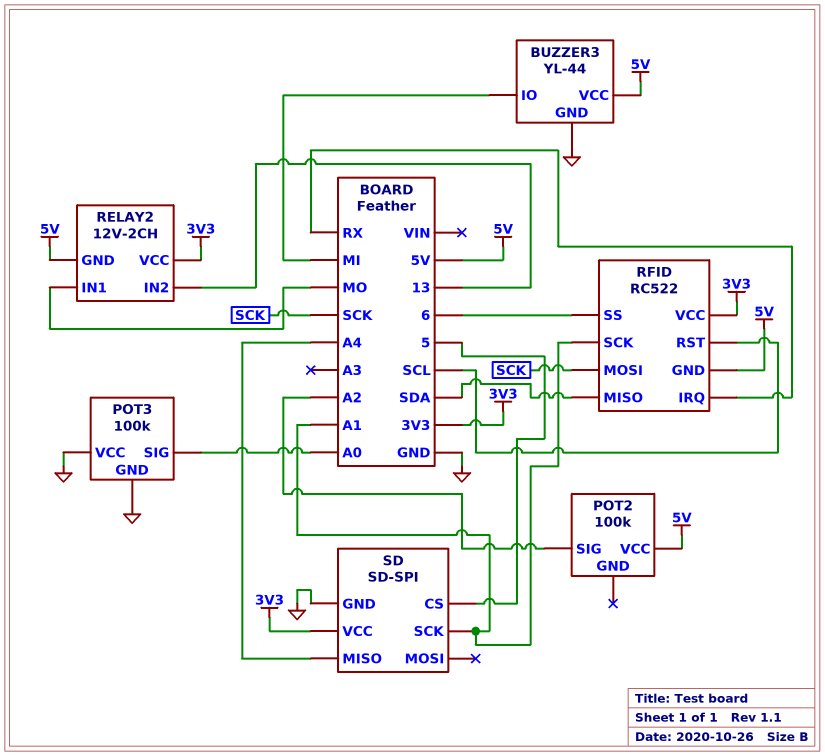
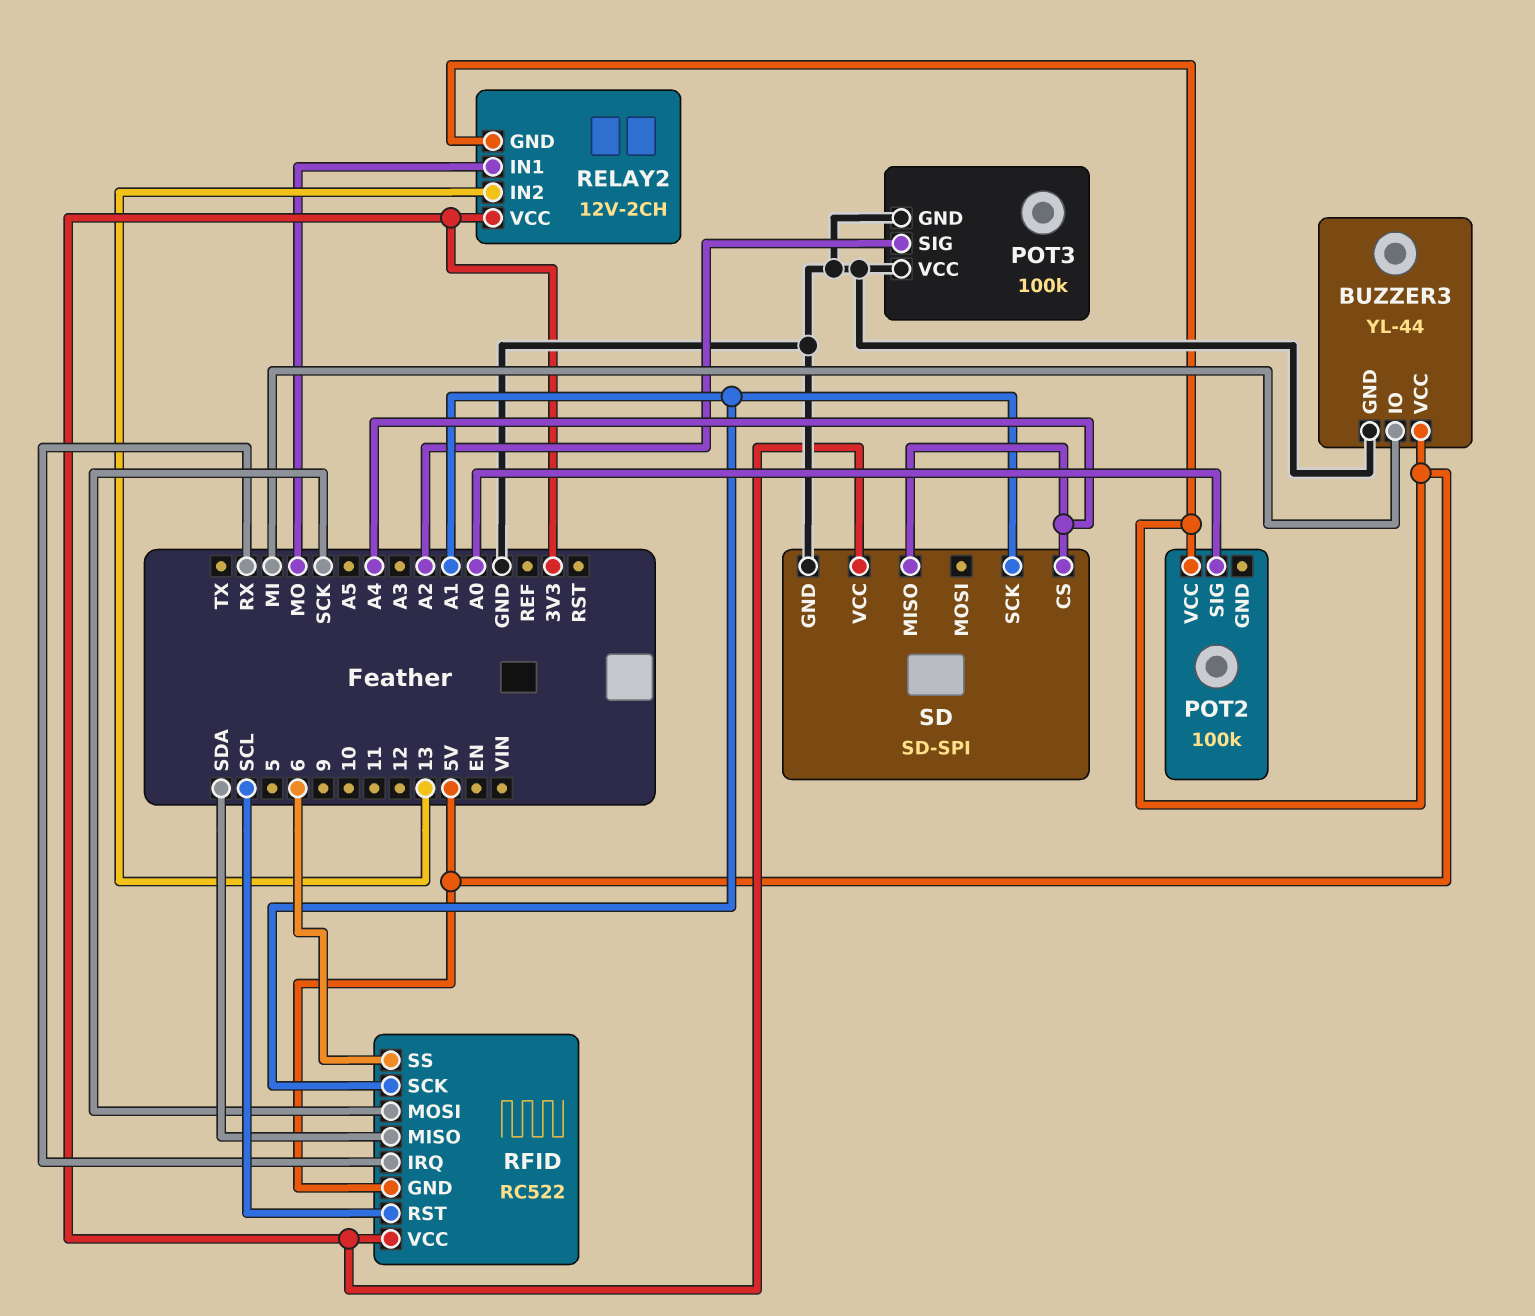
POT2 pin SIG: A2 -> A0
POT3 pin SIG: A0 -> A2
SD pin CS: 5 -> A4

